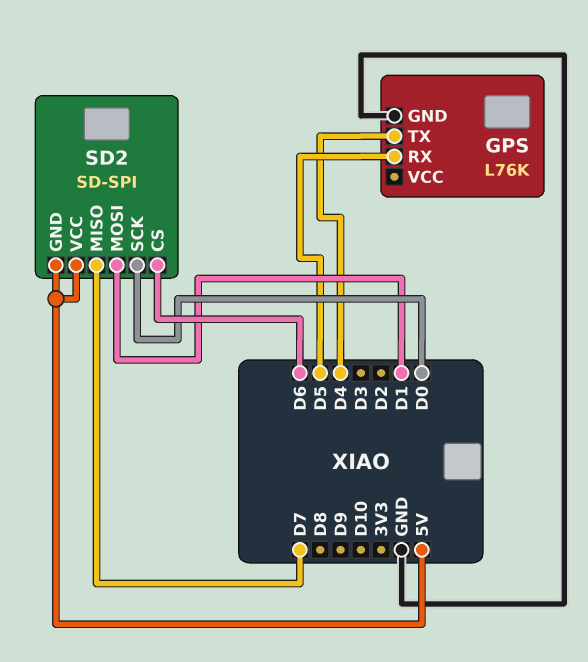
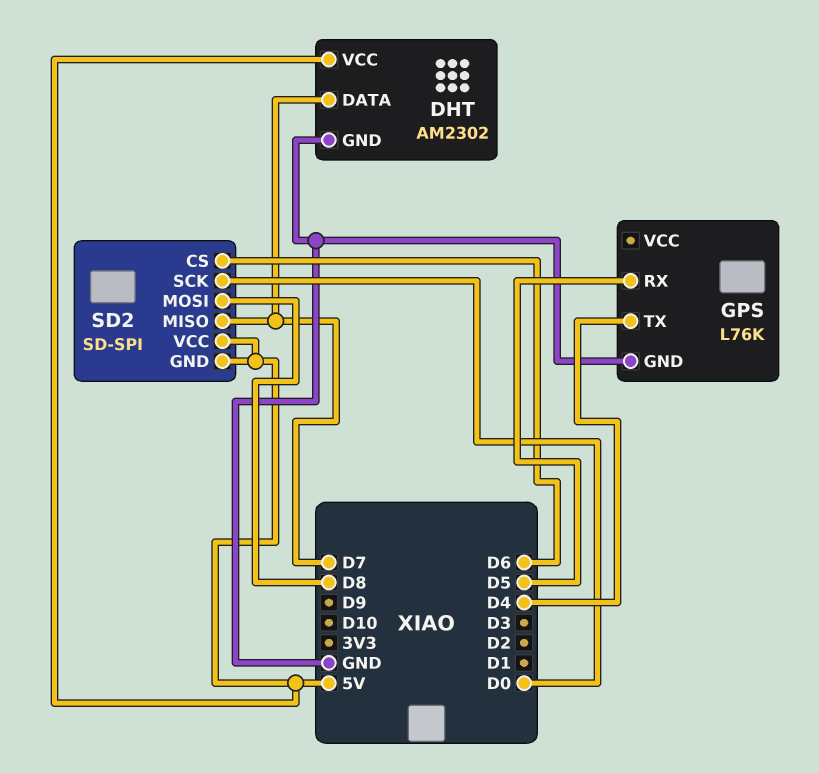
DHT: none -> AM2302
DHT pin DATA: none -> D7
DHT pin GND: none -> GND
DHT pin VCC: none -> 5V
SD2 pin MOSI: D1 -> D8

